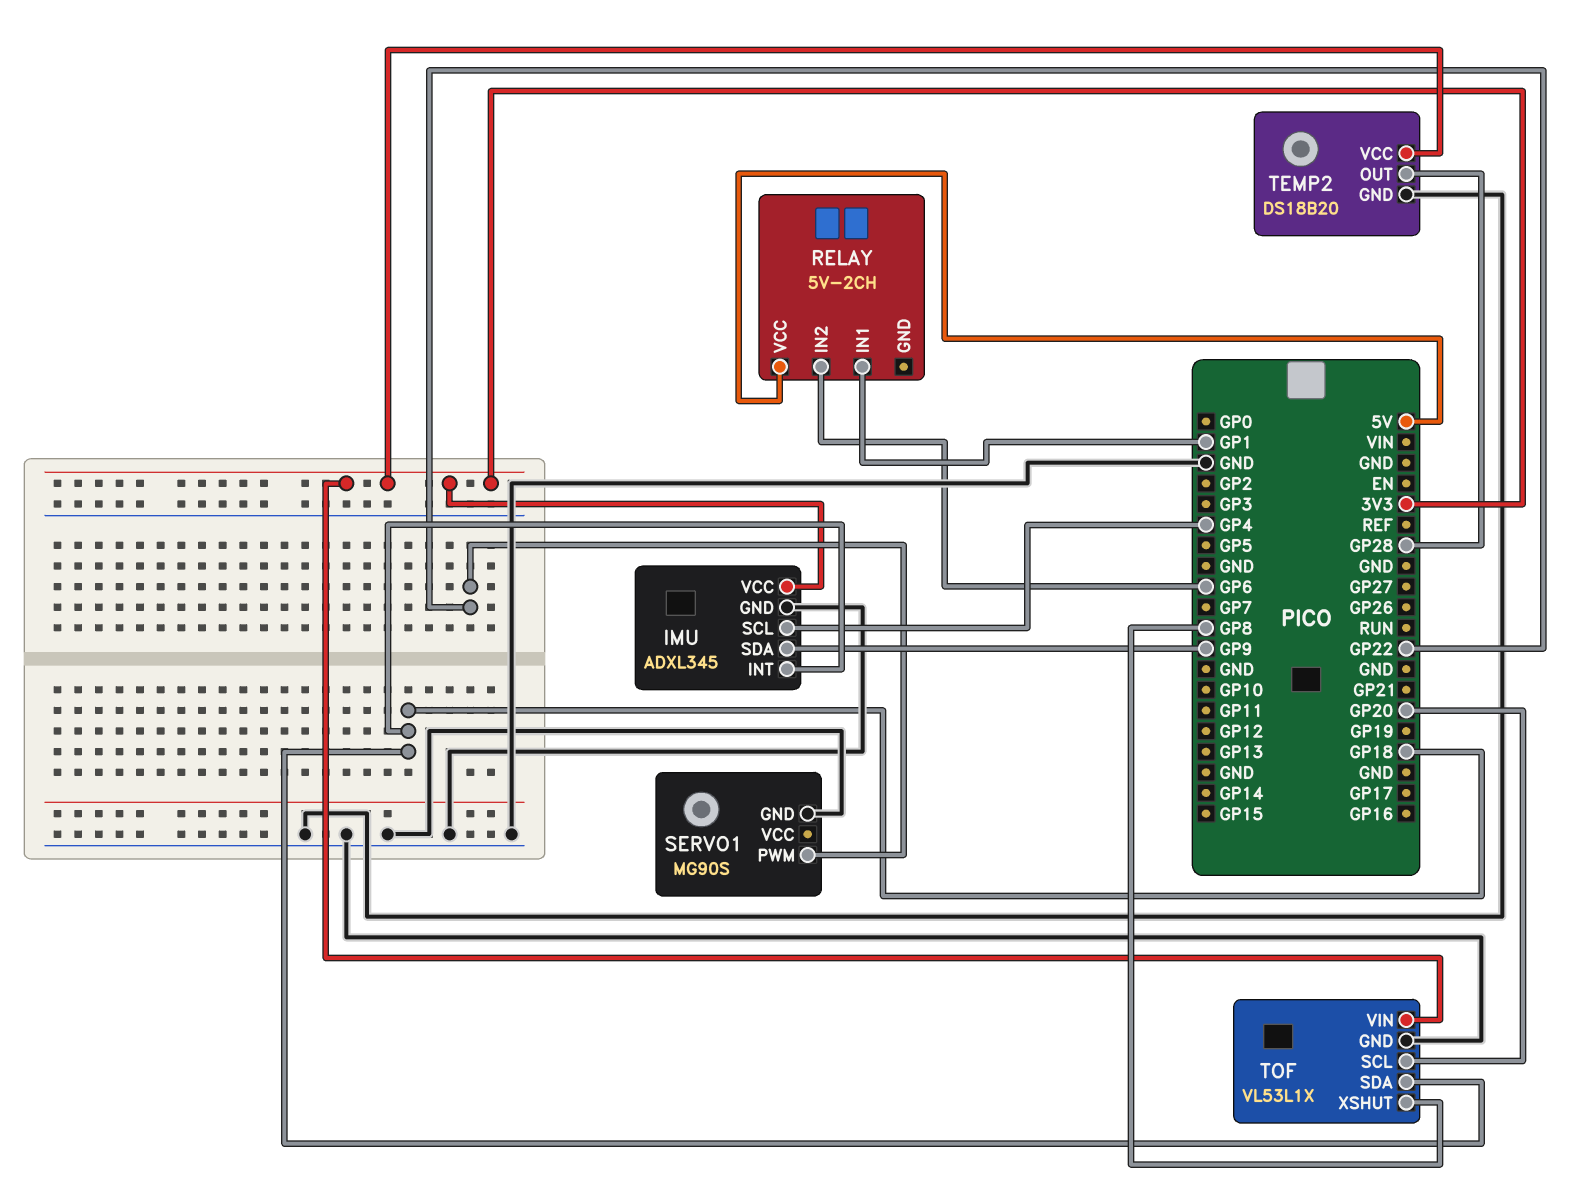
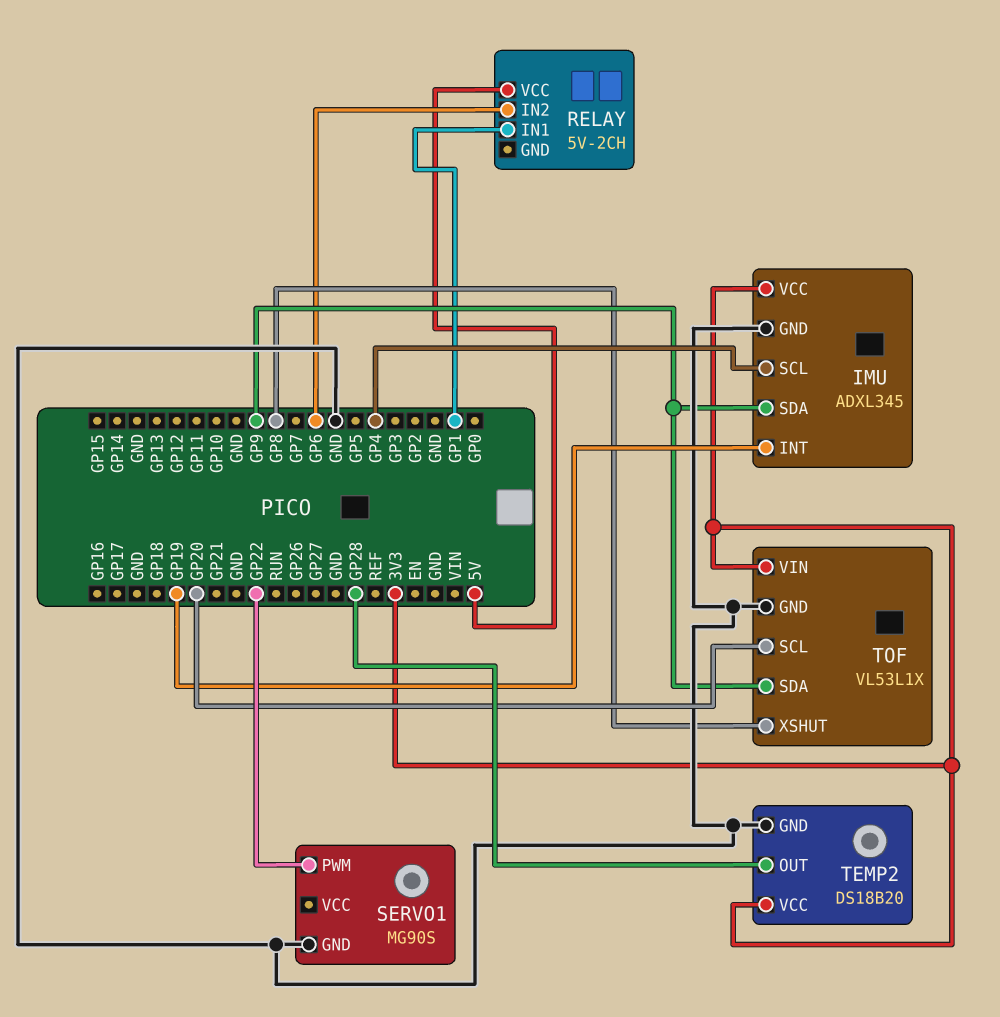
IMU pin INT: GP18 -> GP19
TOF pin SDA: GP18 -> GP9

